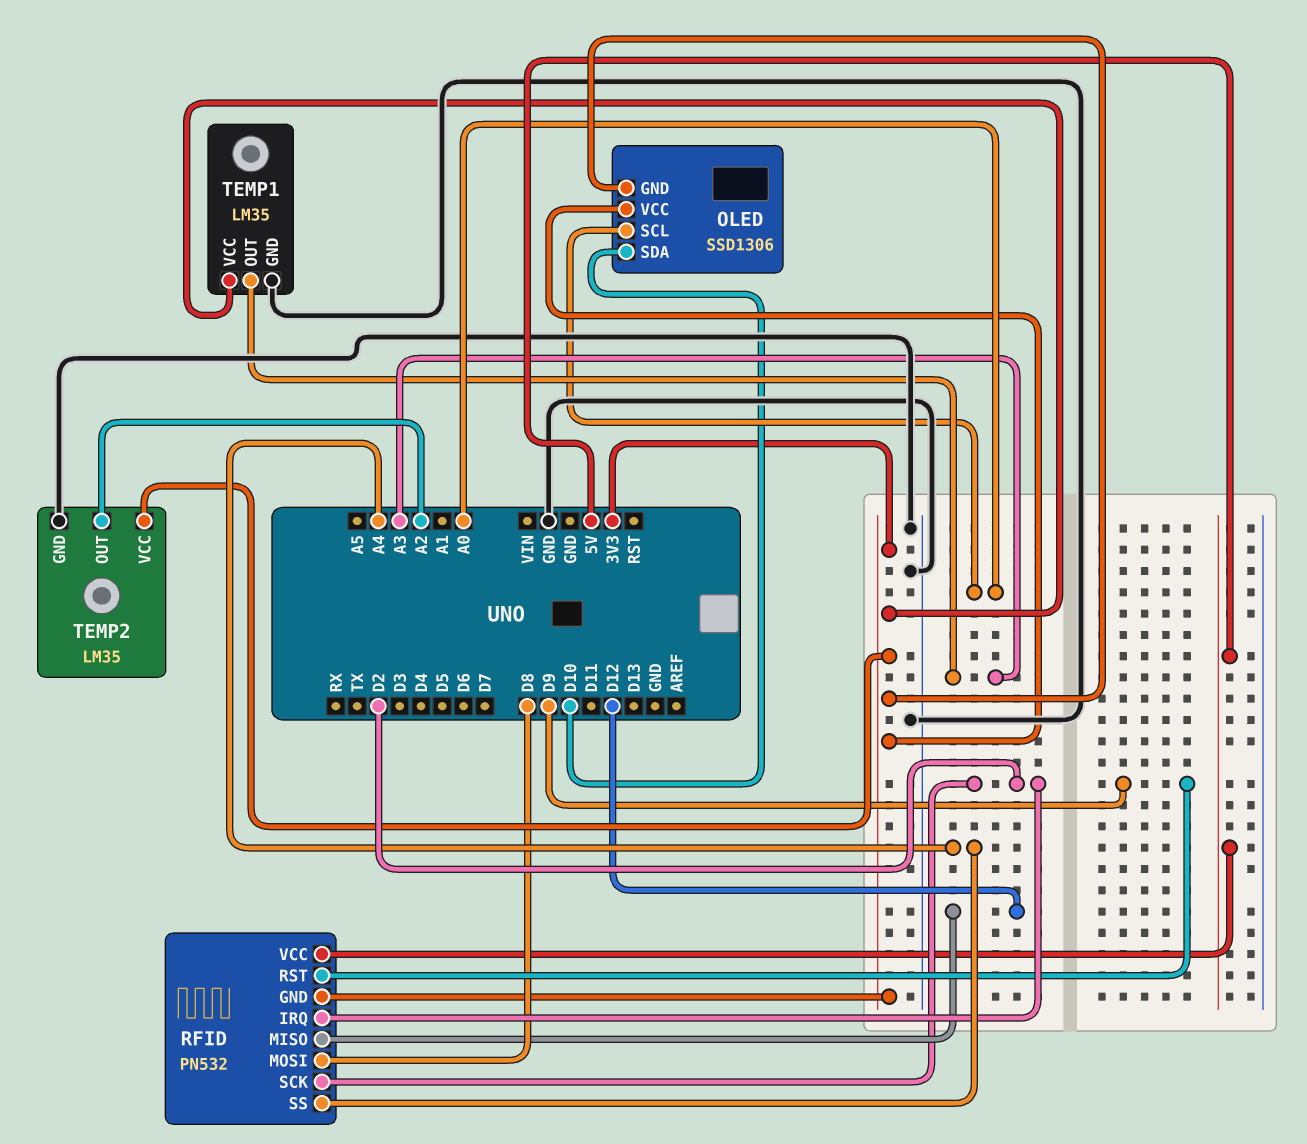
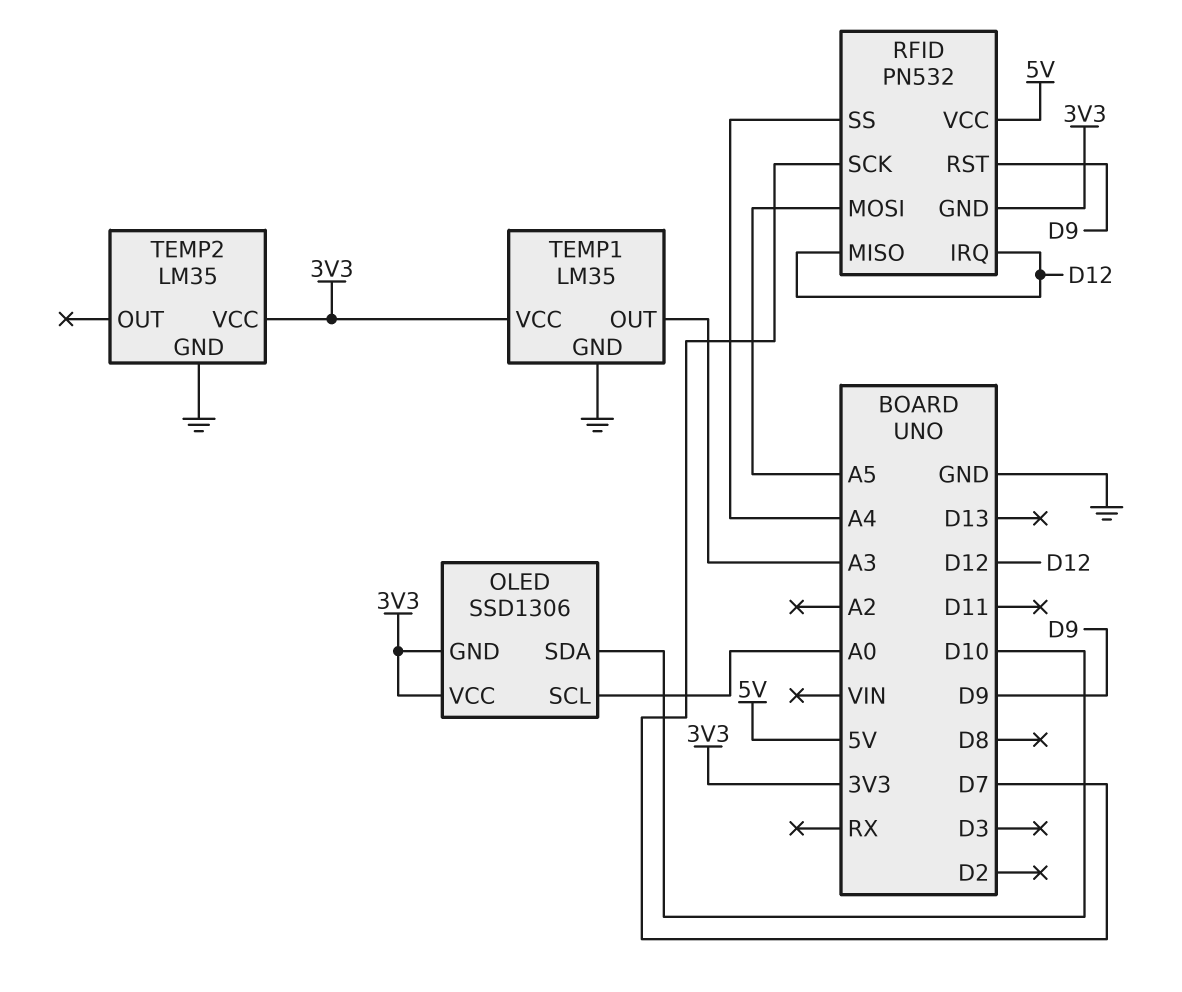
RFID pin IRQ: D2 -> D12
RFID pin MOSI: D8 -> A5
RFID pin SCK: D2 -> D7
TEMP2 pin OUT: A2 -> none

